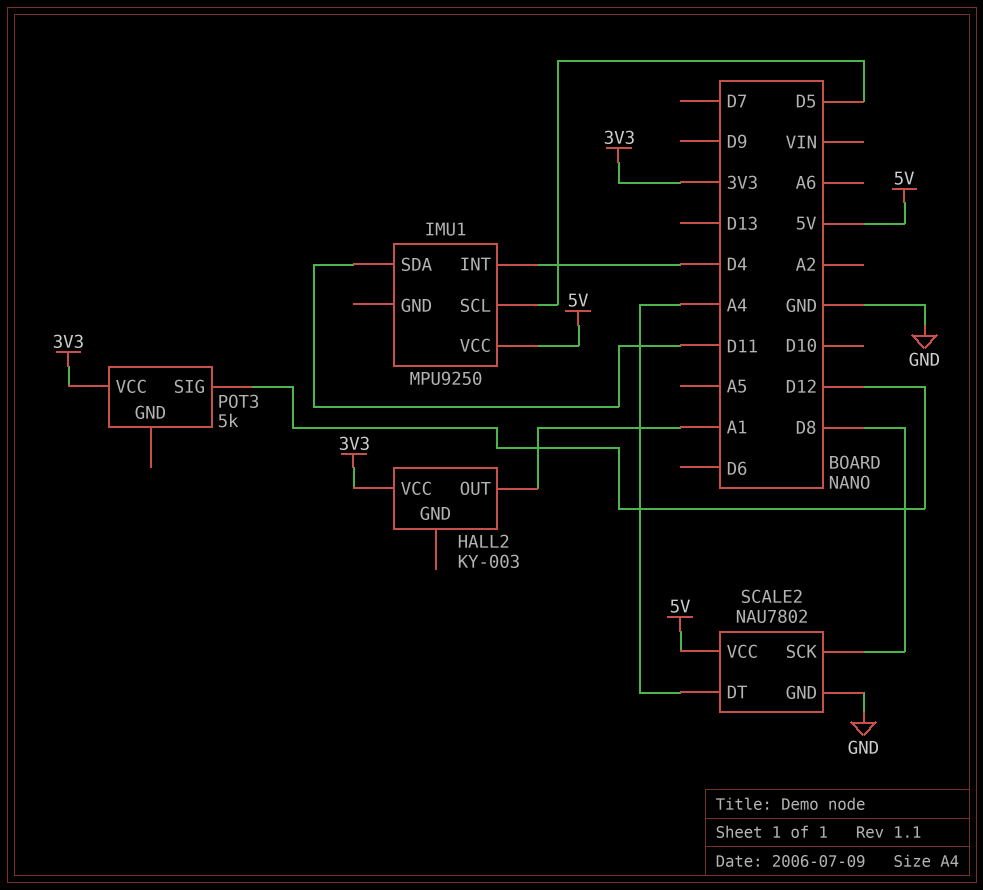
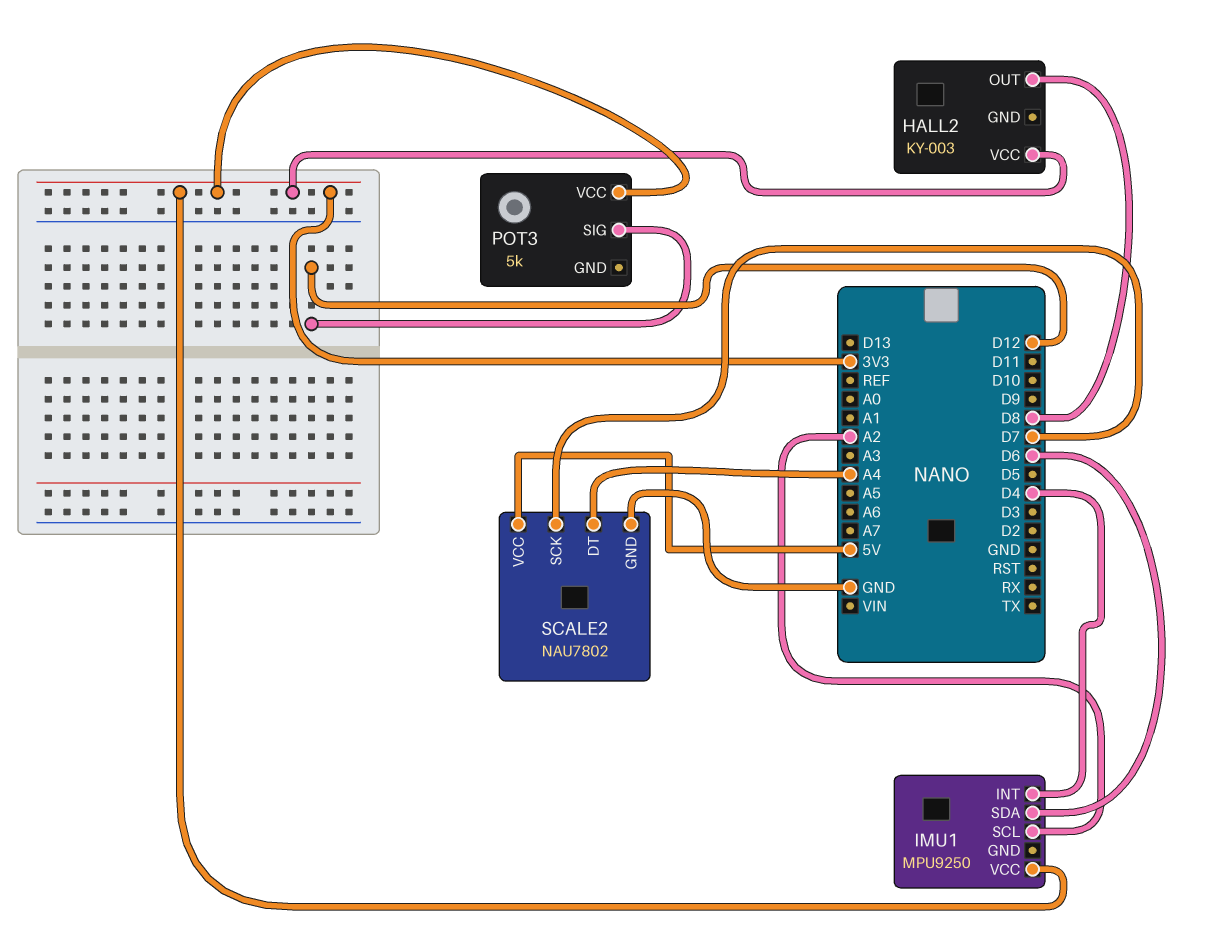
HALL2 pin OUT: A1 -> D8
IMU1 pin SCL: D5 -> A2
IMU1 pin SDA: D11 -> D6
IMU1 pin VCC: 5V -> 3V3
SCALE2 pin SCK: D8 -> D7

